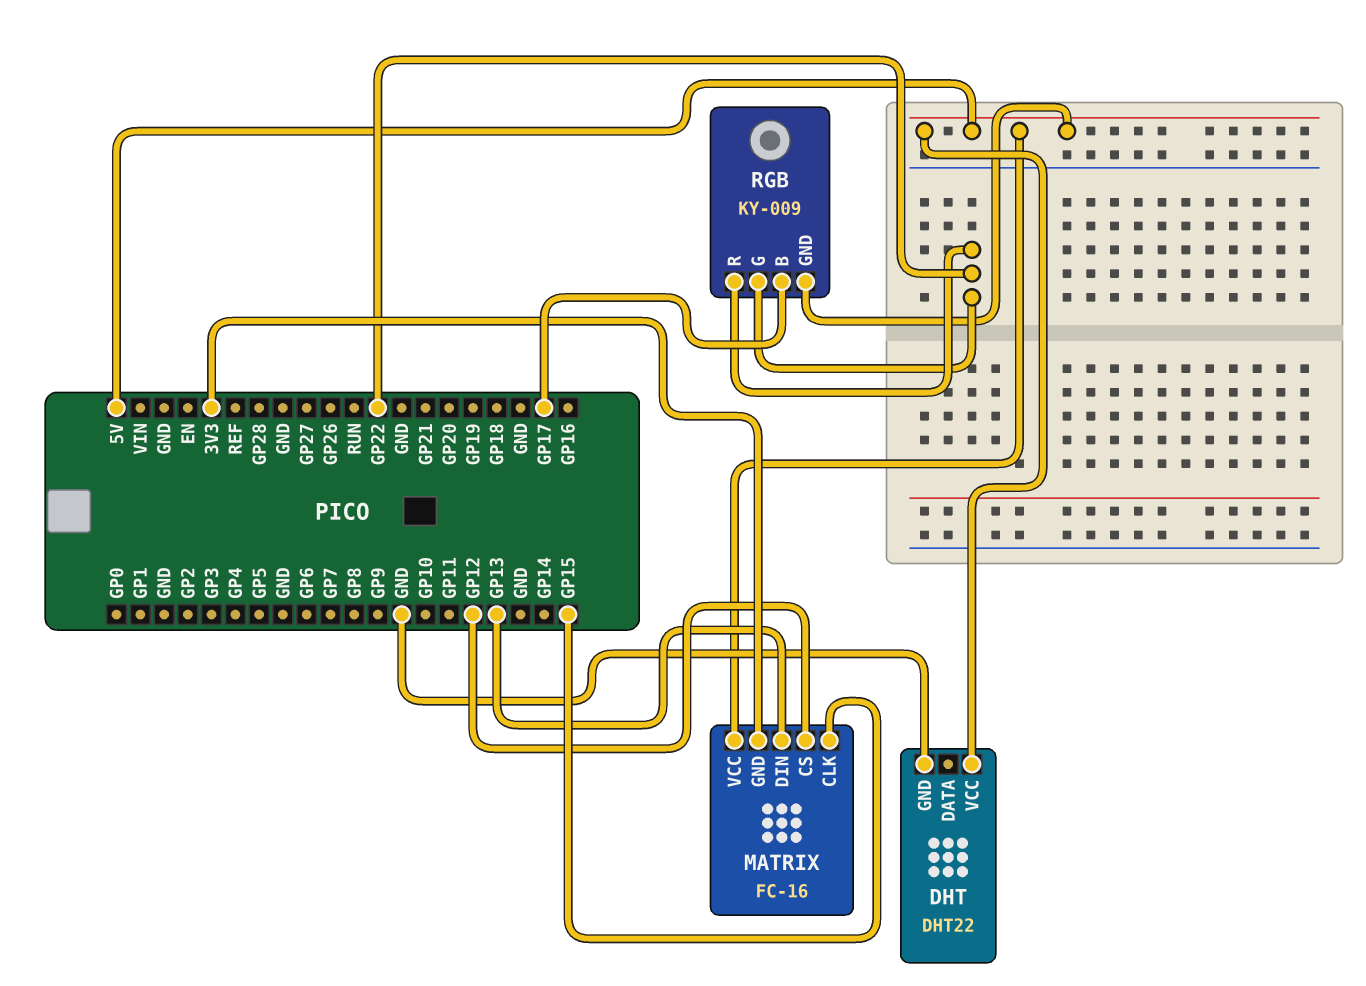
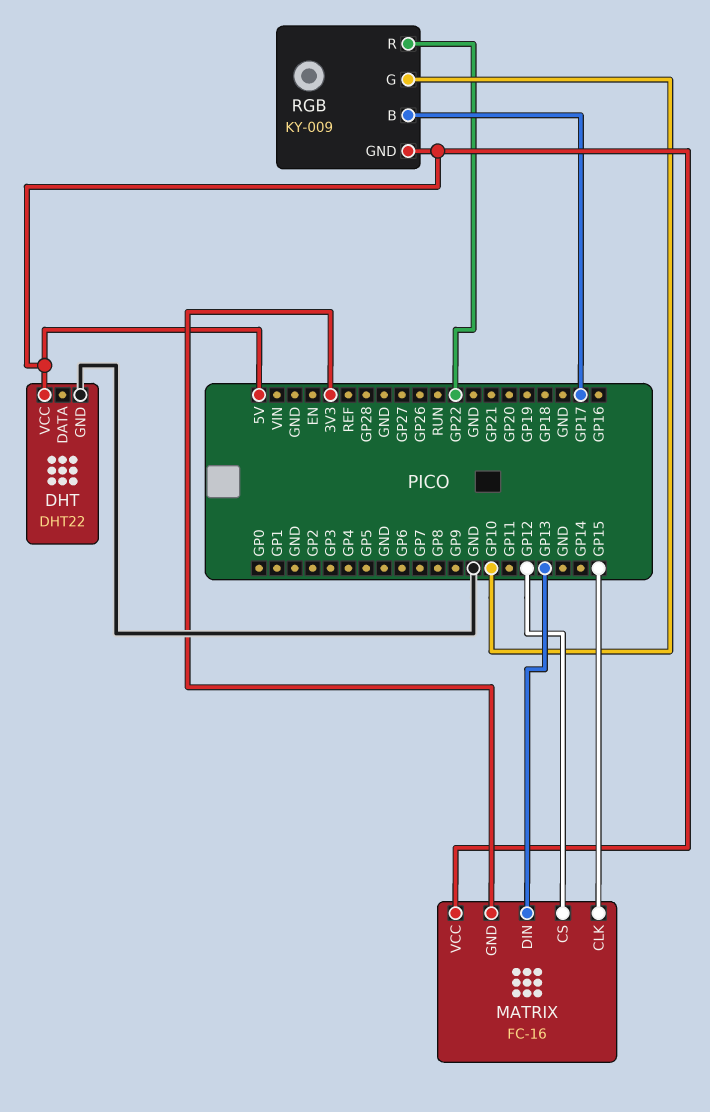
RGB pin G: GP22 -> GP10

